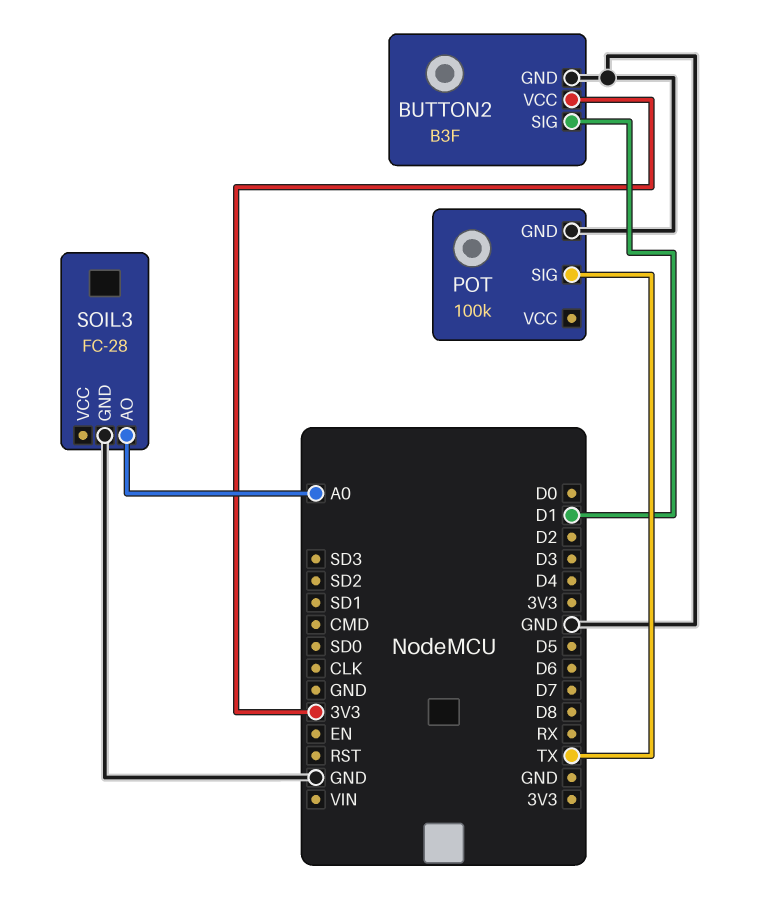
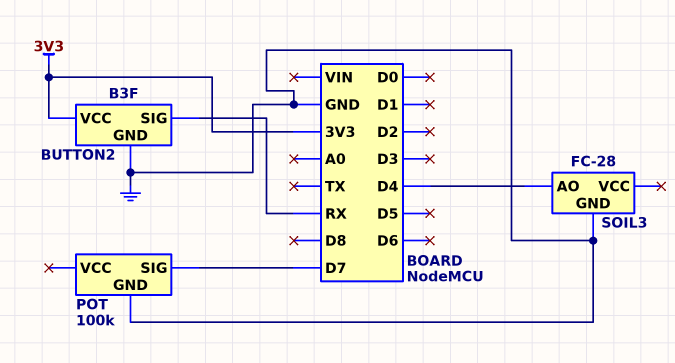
BUTTON2 pin SIG: D1 -> RX
POT pin SIG: TX -> D7
SOIL3 pin AO: A0 -> D4

